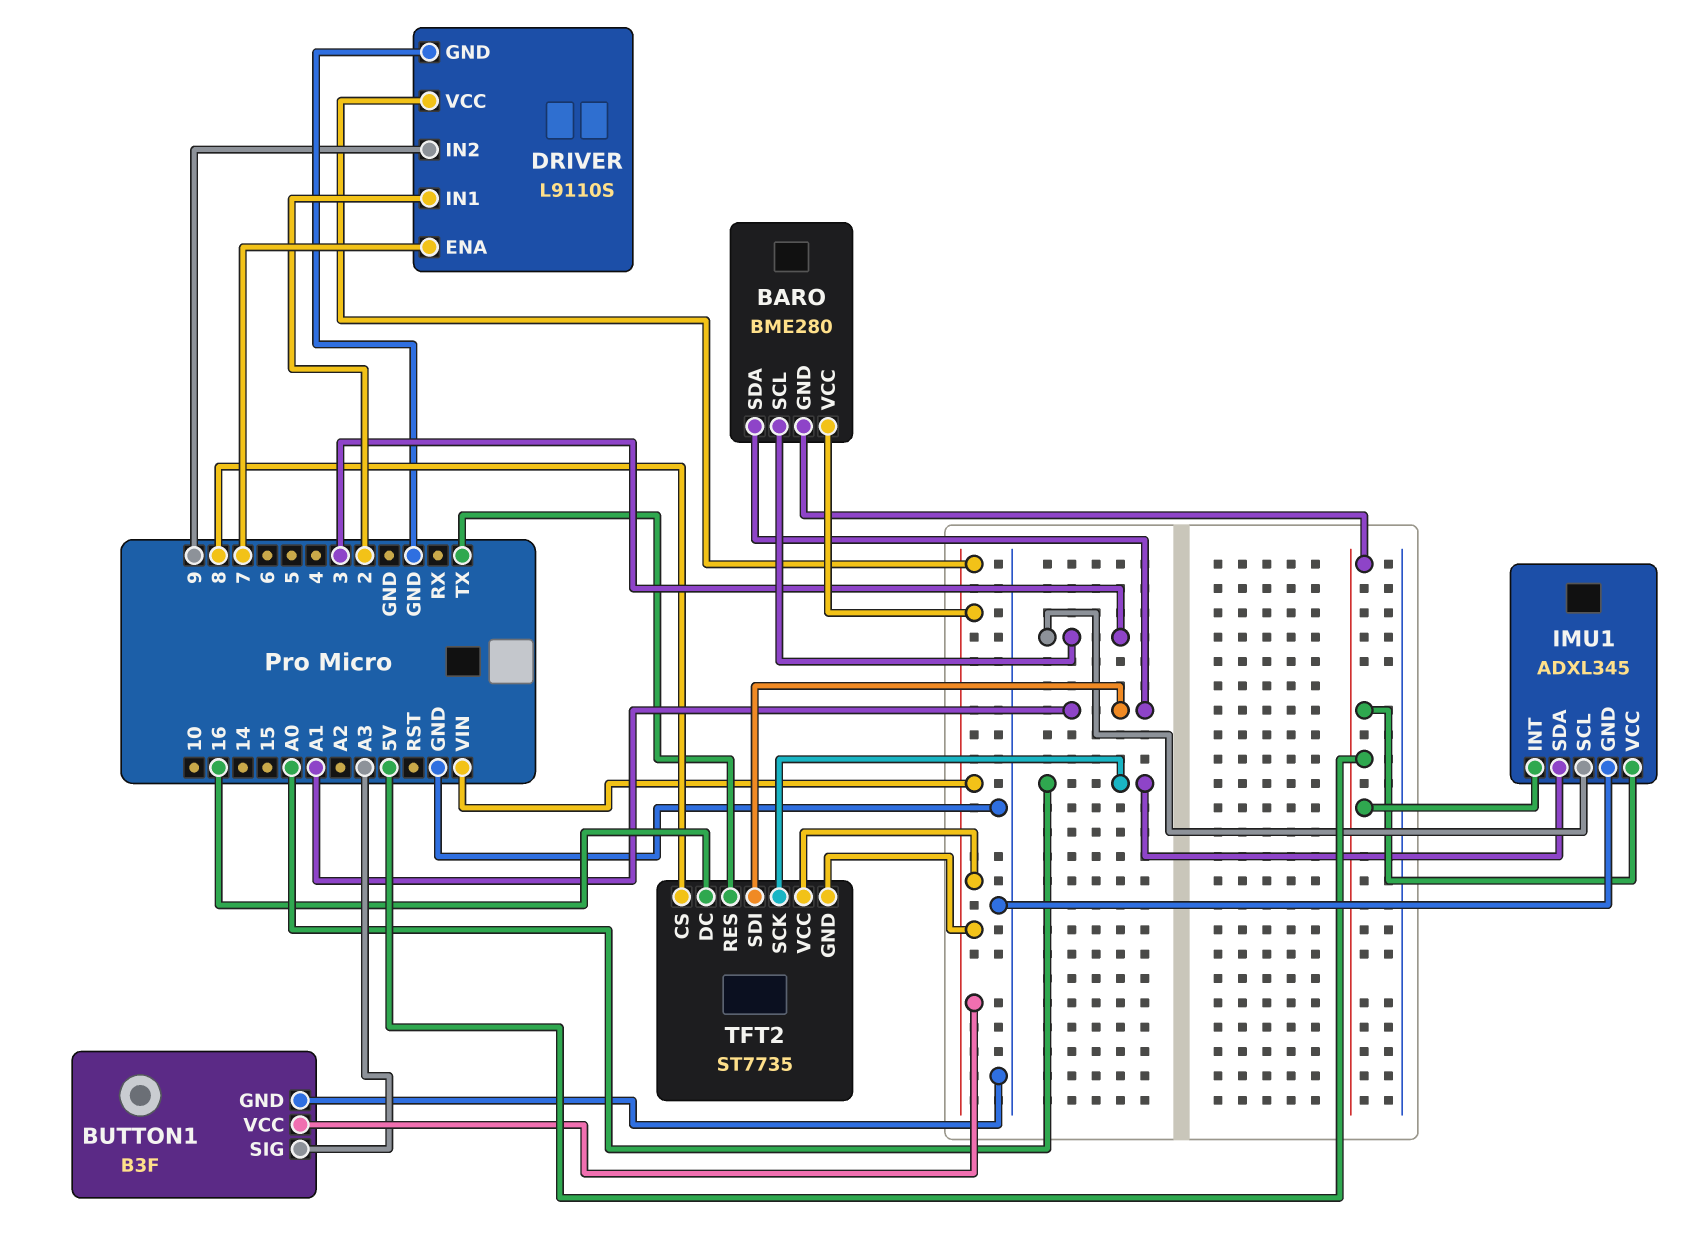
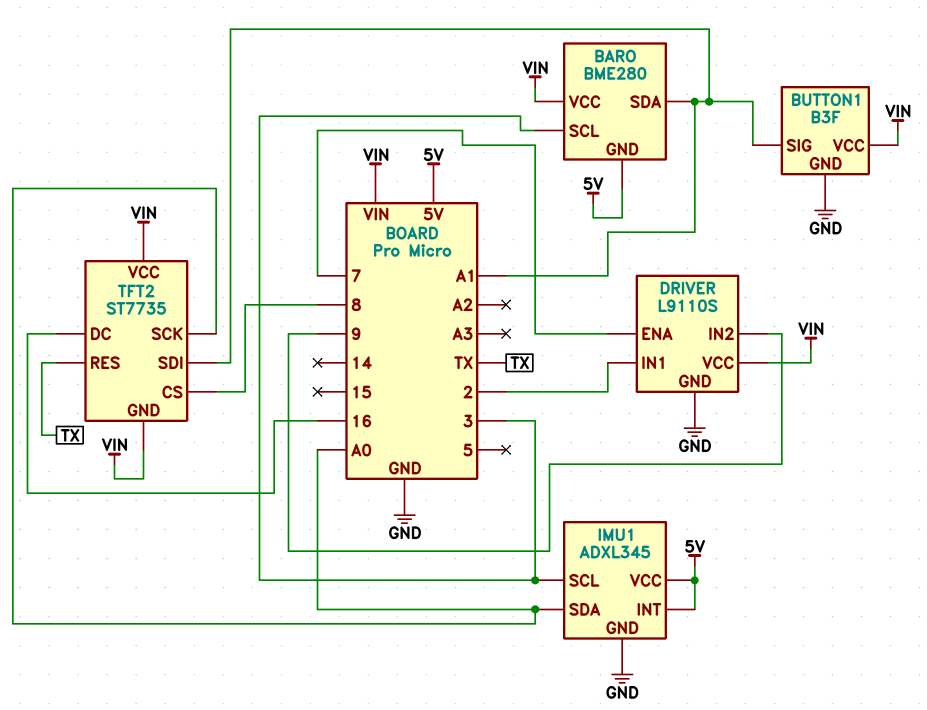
BUTTON1 pin SIG: A3 -> A1

